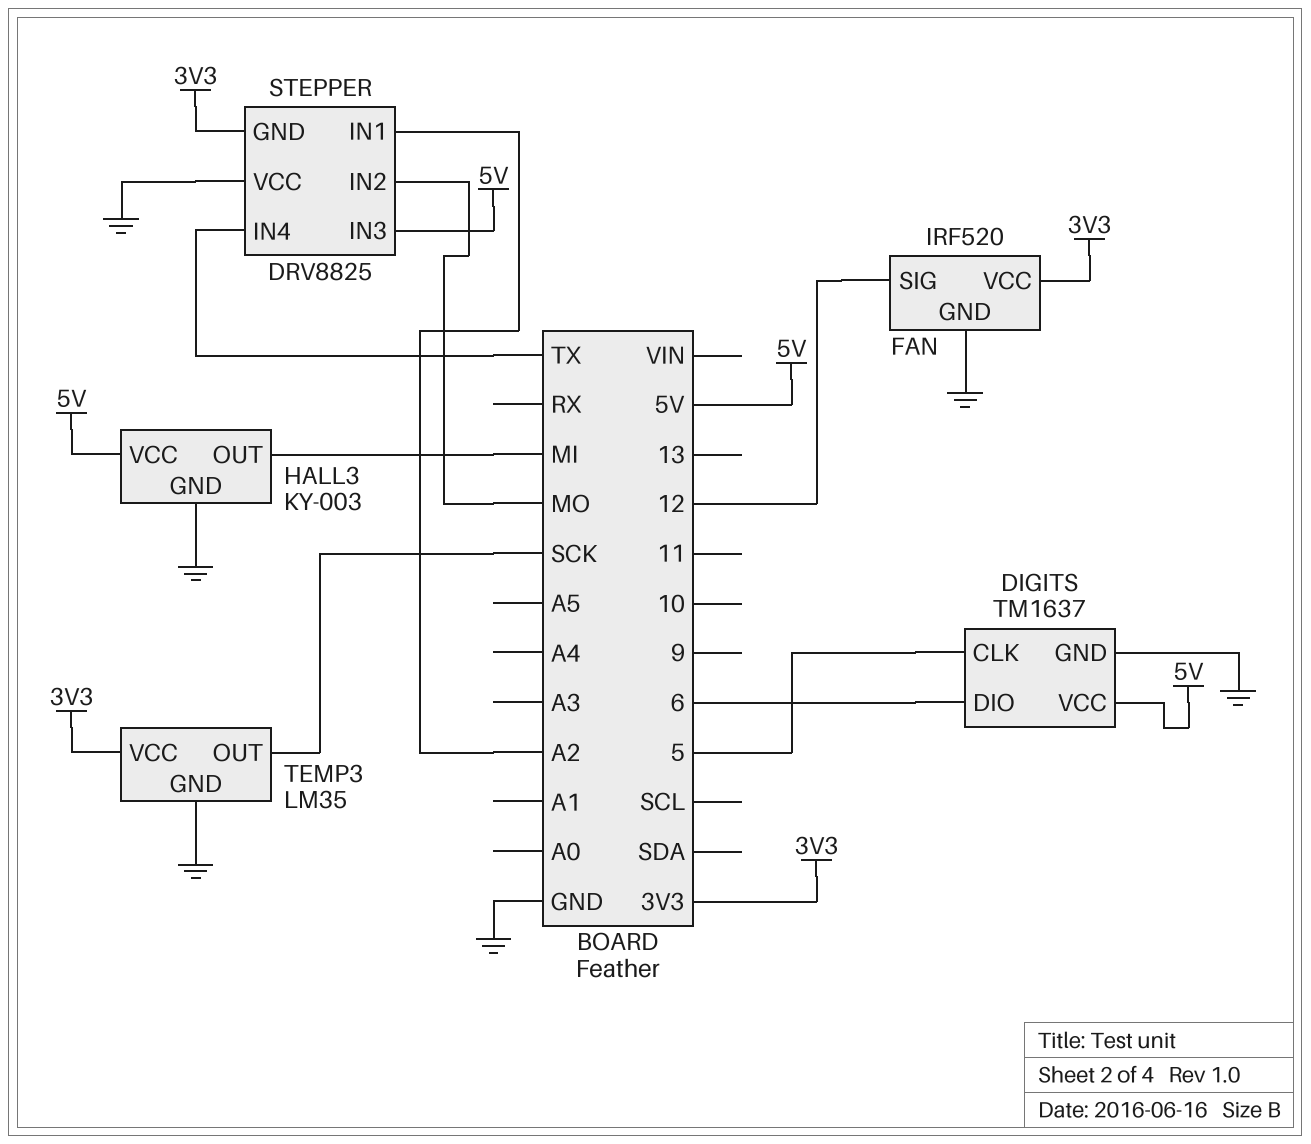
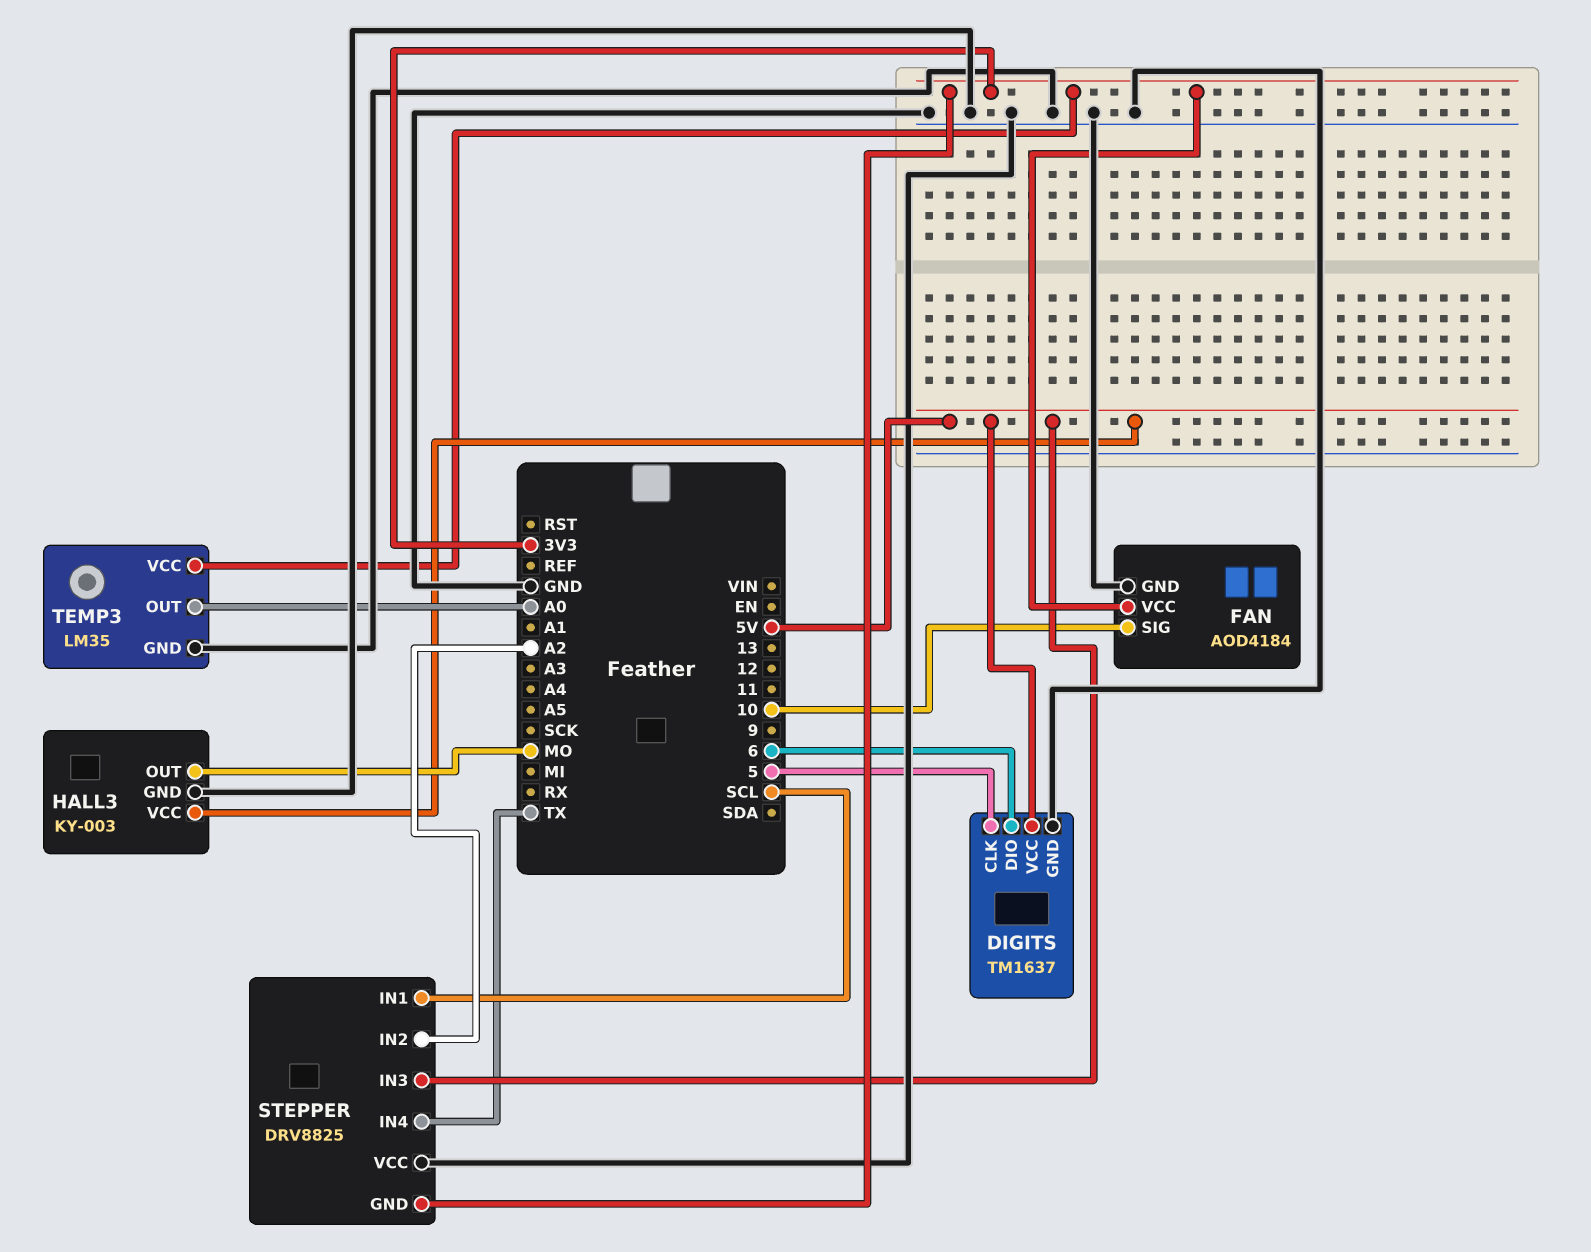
FAN: IRF520 -> AOD4184
FAN pin SIG: 12 -> 10
HALL3 pin OUT: MI -> MO
STEPPER pin IN1: A2 -> SCL
STEPPER pin IN2: MO -> A2
TEMP3 pin OUT: SCK -> A0

